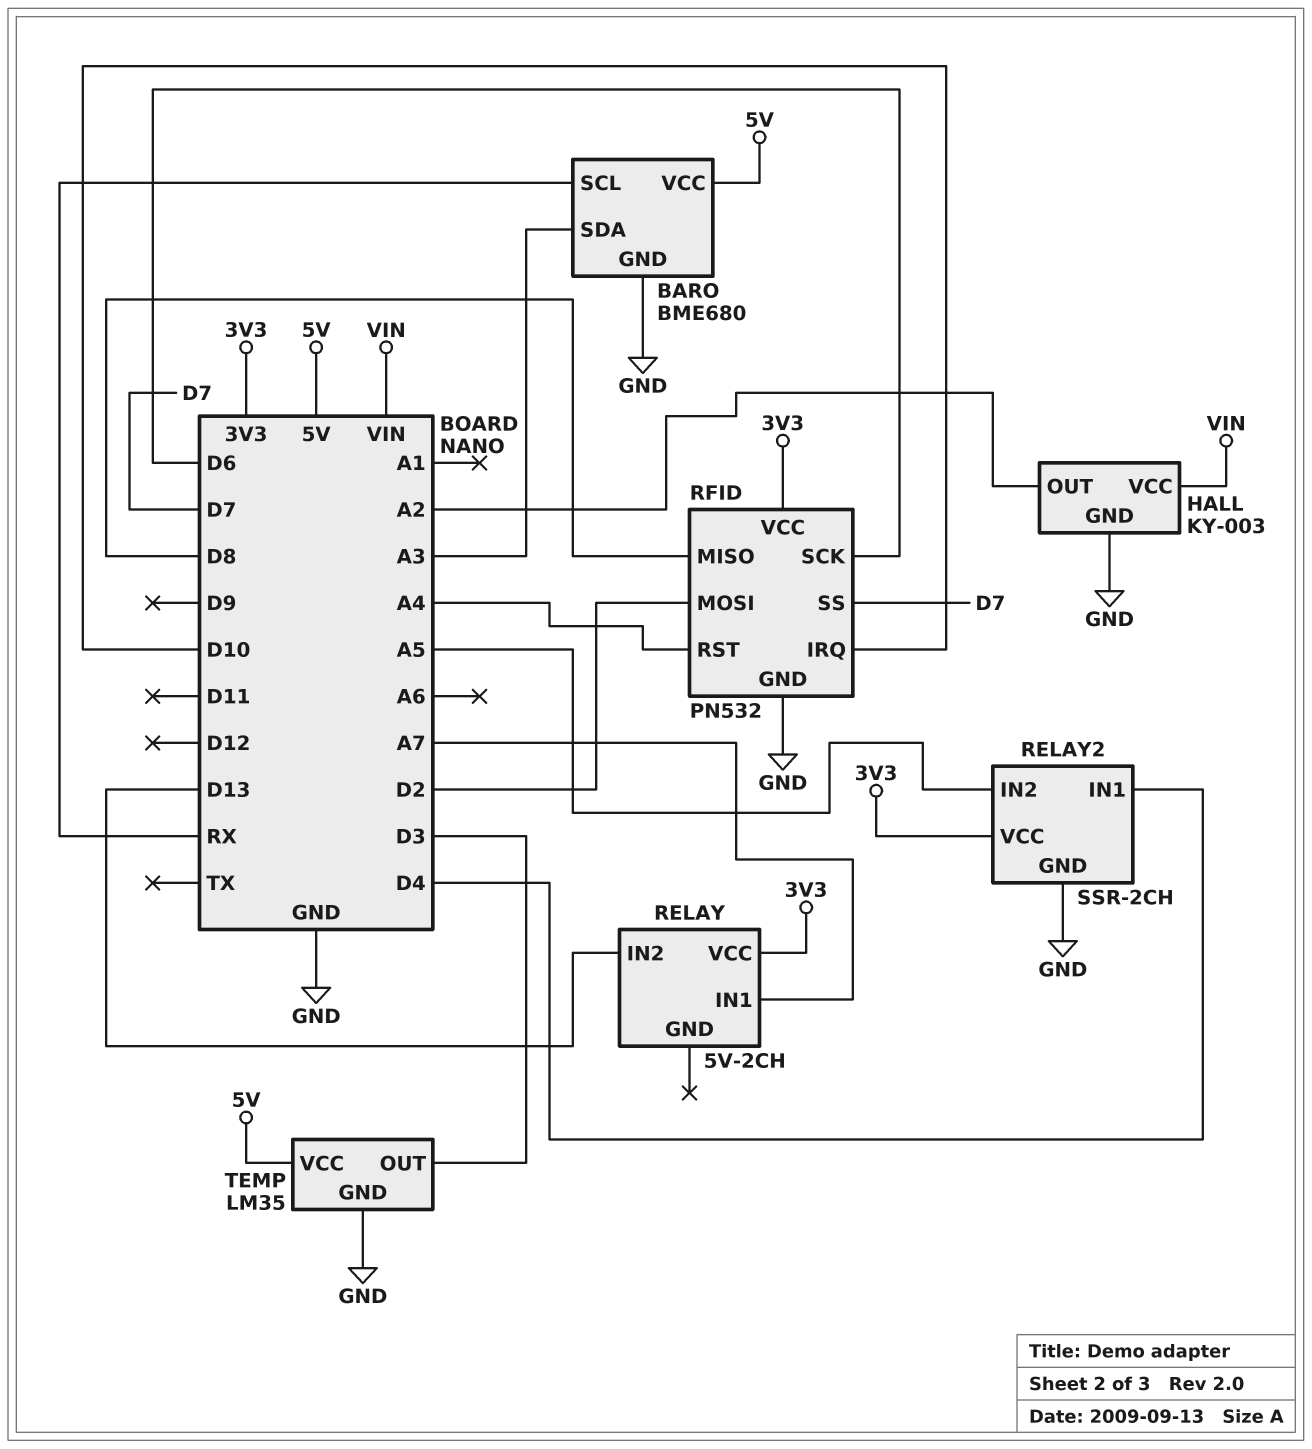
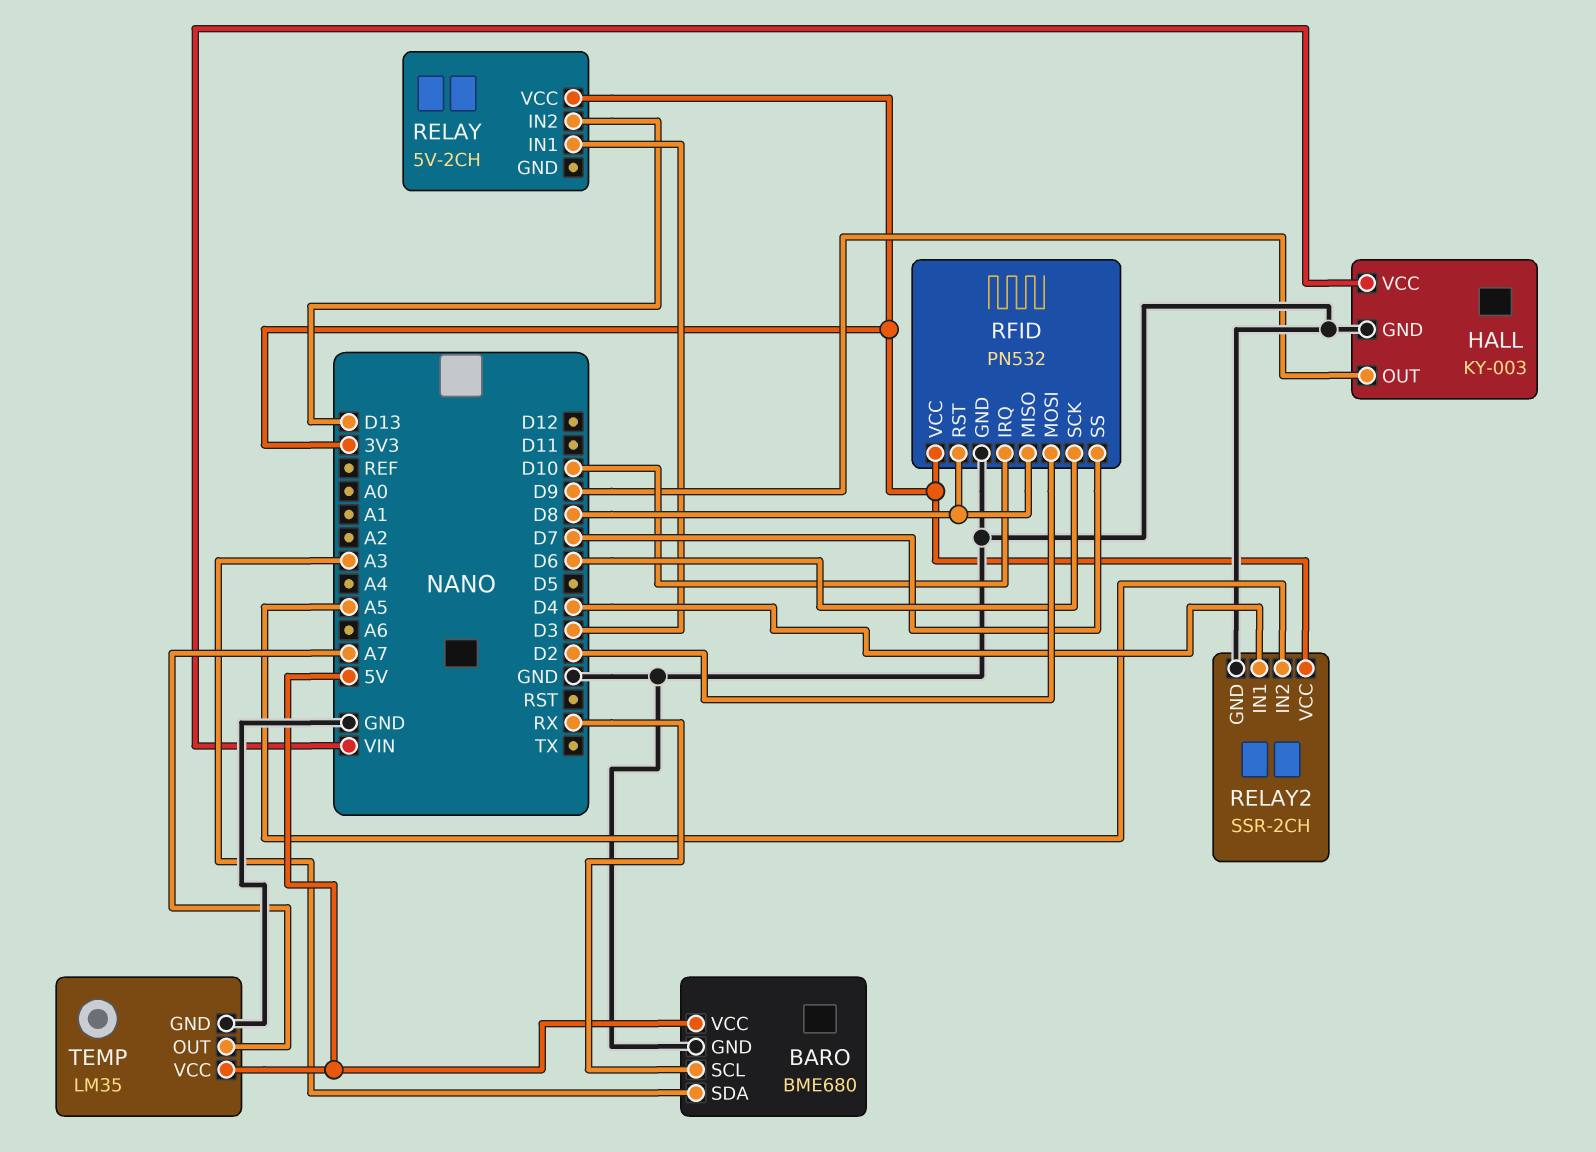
HALL pin OUT: A2 -> D9
RELAY pin IN1: A7 -> D3
RFID pin RST: A4 -> D8
TEMP pin OUT: D3 -> A7

